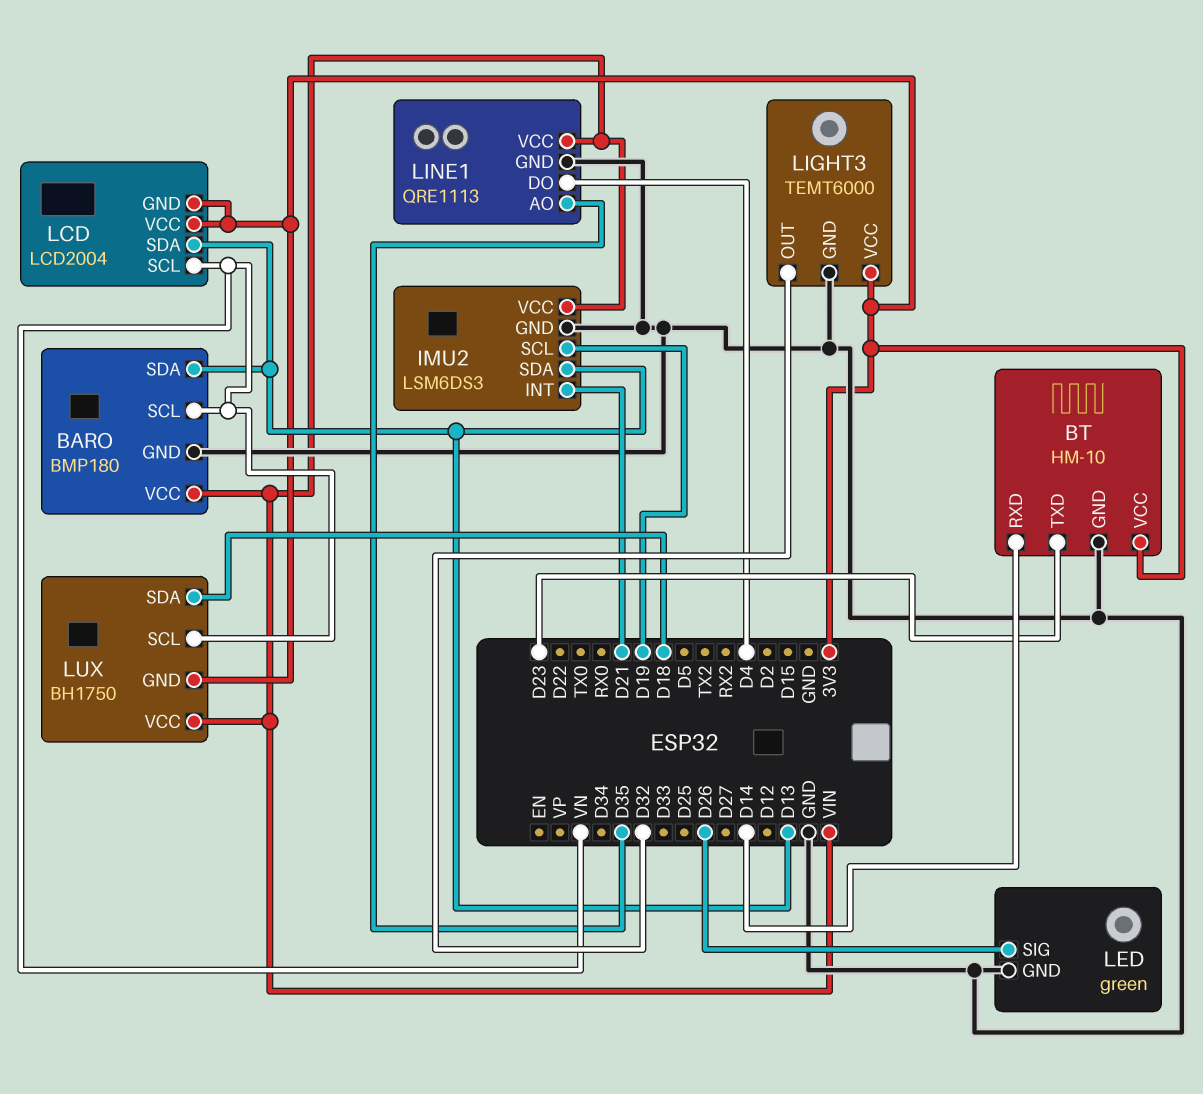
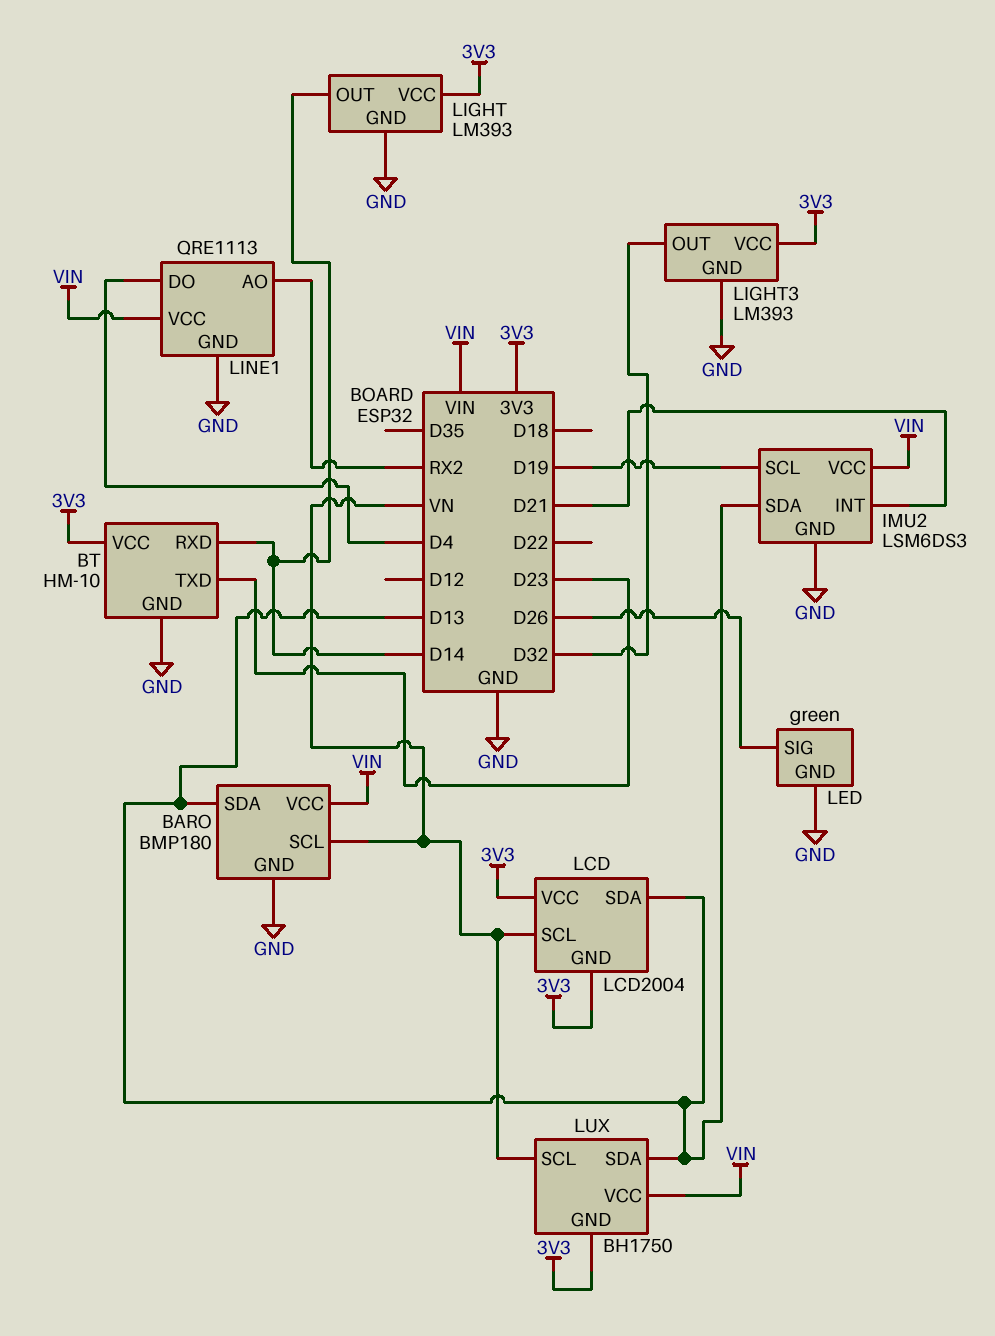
LIGHT: none -> LM393
LIGHT pin GND: none -> GND
LIGHT pin OUT: none -> D14
LIGHT pin VCC: none -> 3V3
LIGHT3: TEMT6000 -> LM393
LINE1 pin AO: D35 -> RX2
LUX pin SDA: D18 -> D13

